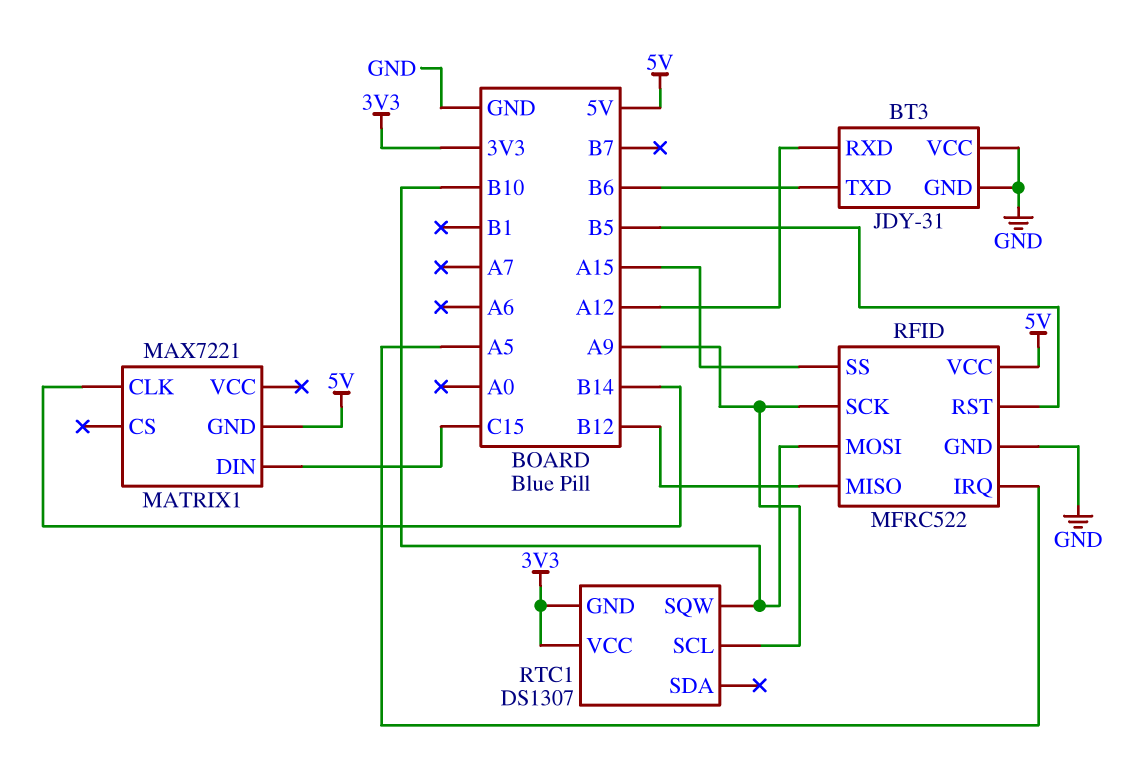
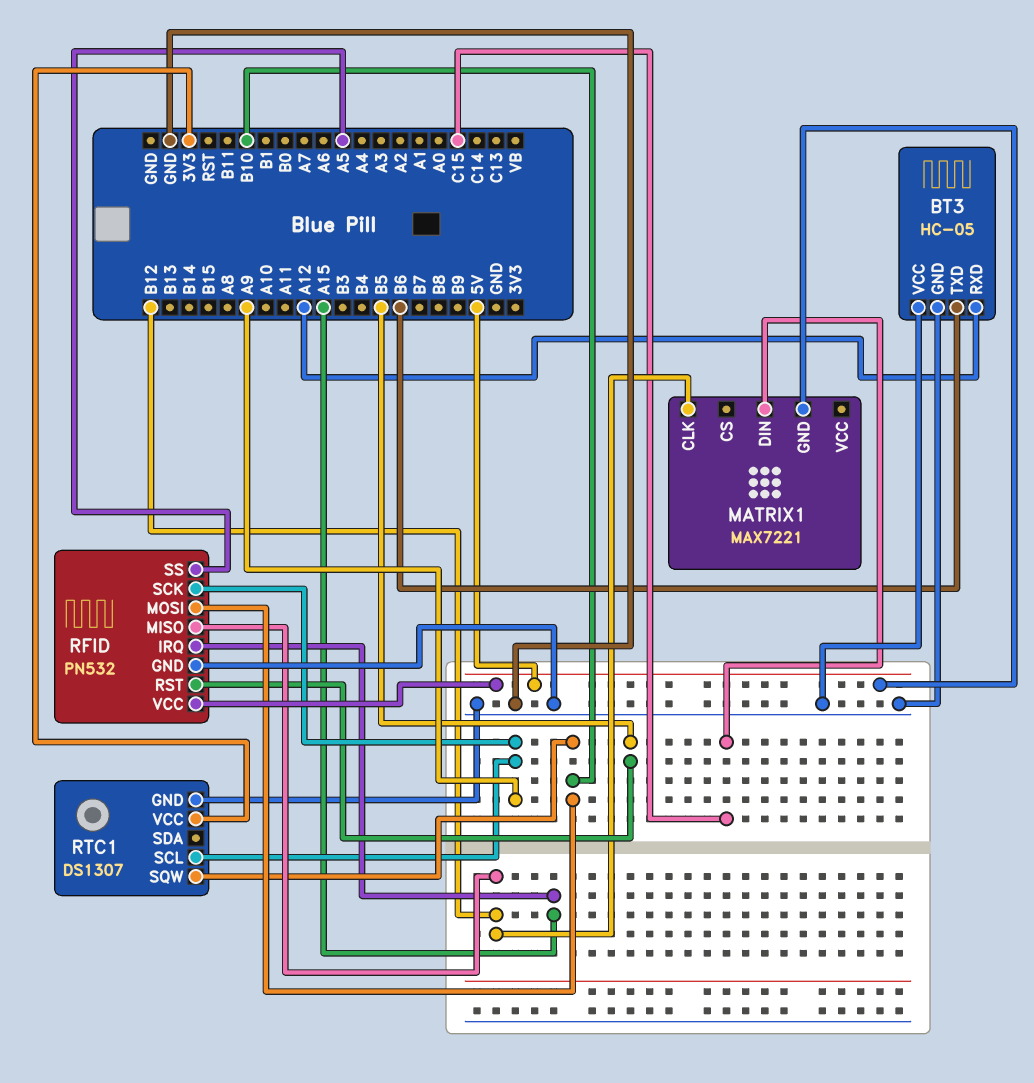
BT3: JDY-31 -> HC-05
MATRIX1 pin CLK: B14 -> B12
RFID: MFRC522 -> PN532
RFID pin IRQ: A5 -> A15
RFID pin SS: A15 -> A5
RTC1 pin GND: 3V3 -> GND

